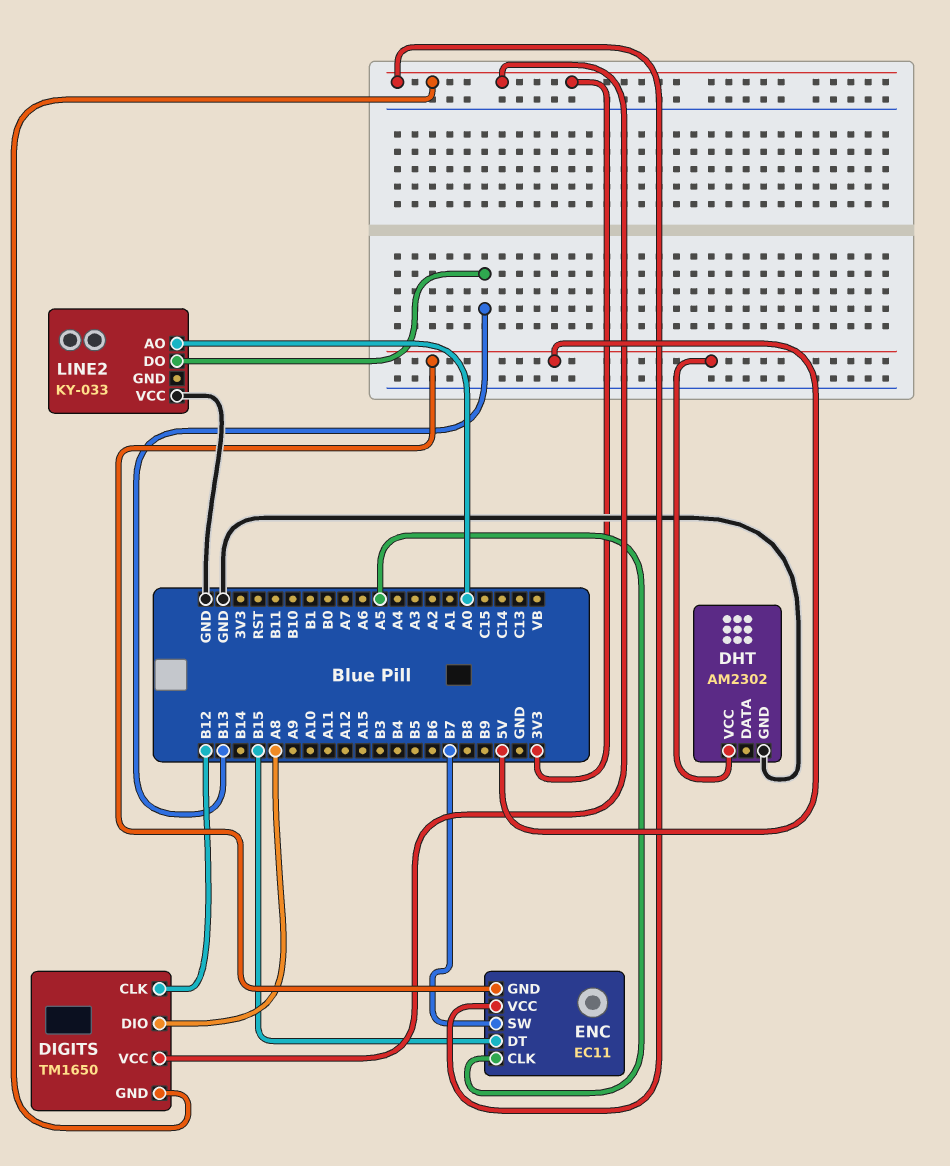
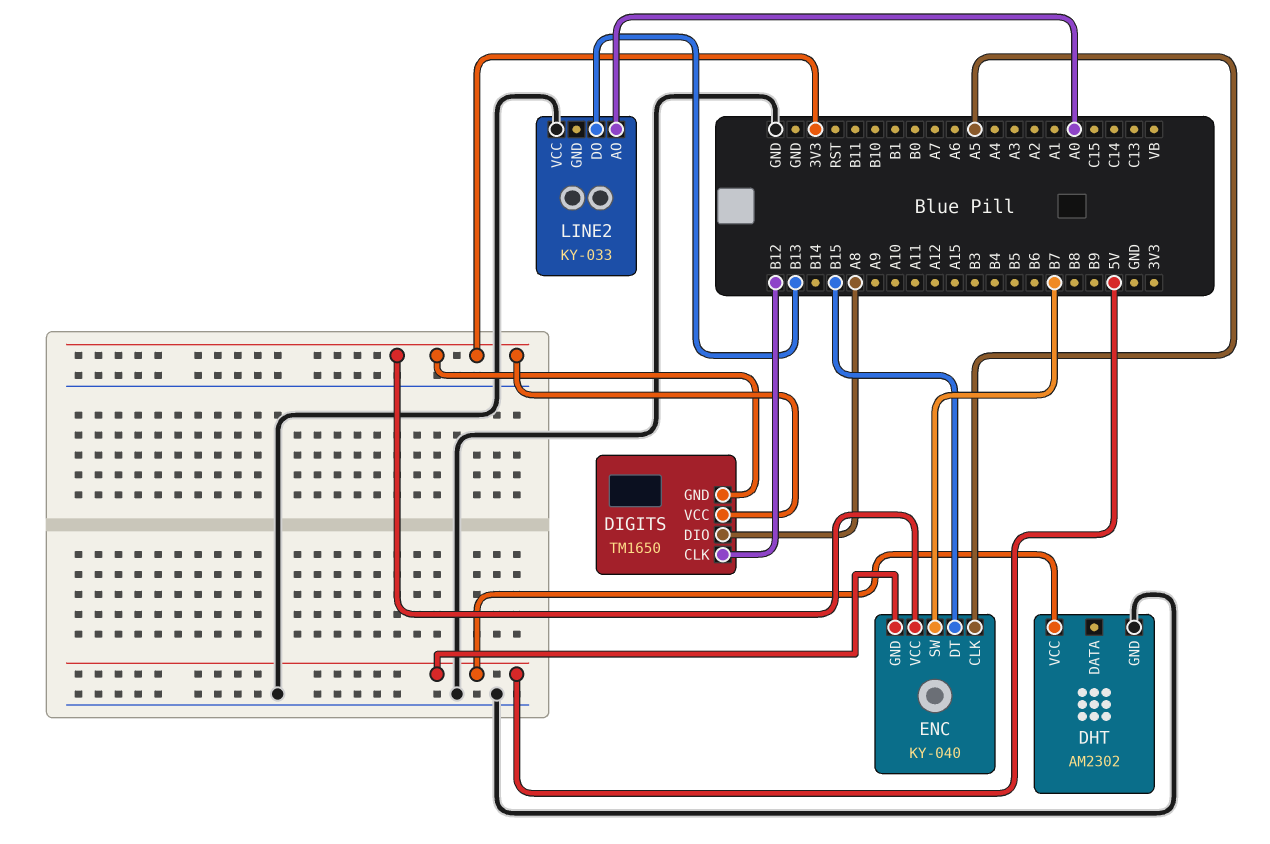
ENC: EC11 -> KY-040

